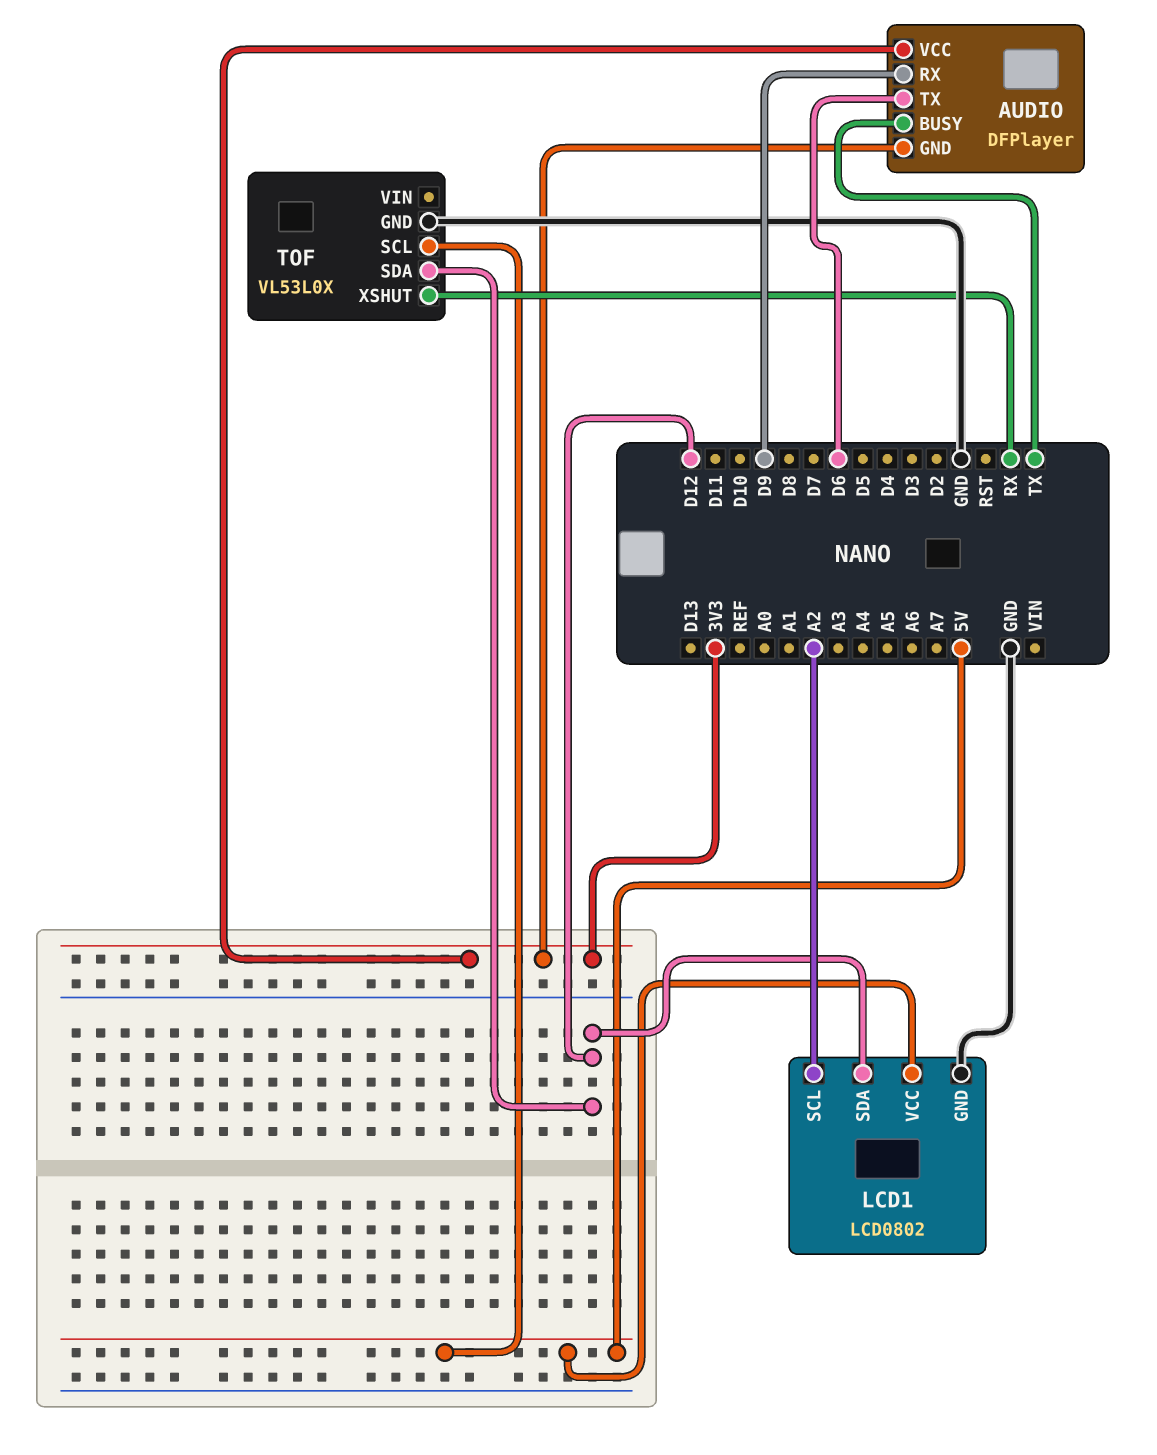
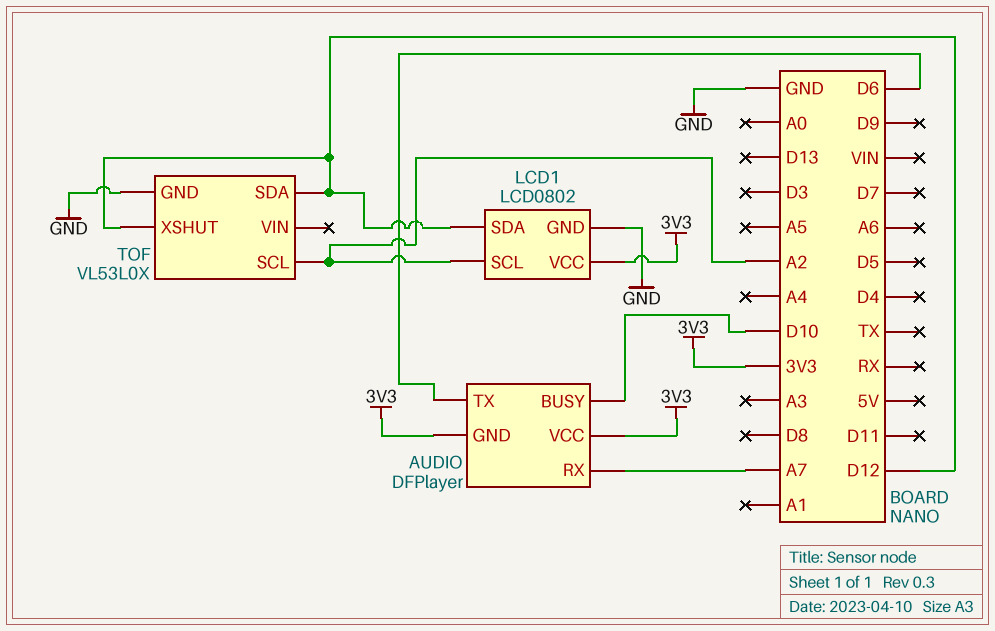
AUDIO pin BUSY: TX -> D10
AUDIO pin RX: D9 -> A7
LCD1 pin VCC: 5V -> 3V3
TOF pin SCL: 5V -> A2
TOF pin XSHUT: RX -> D12

